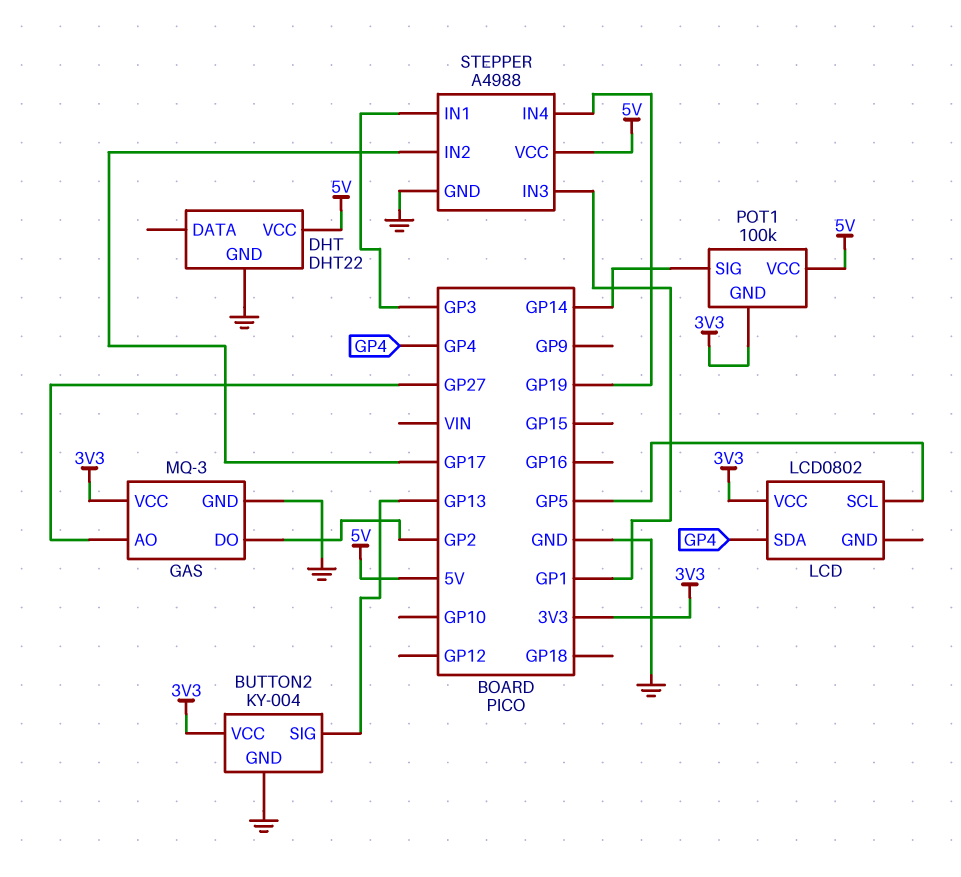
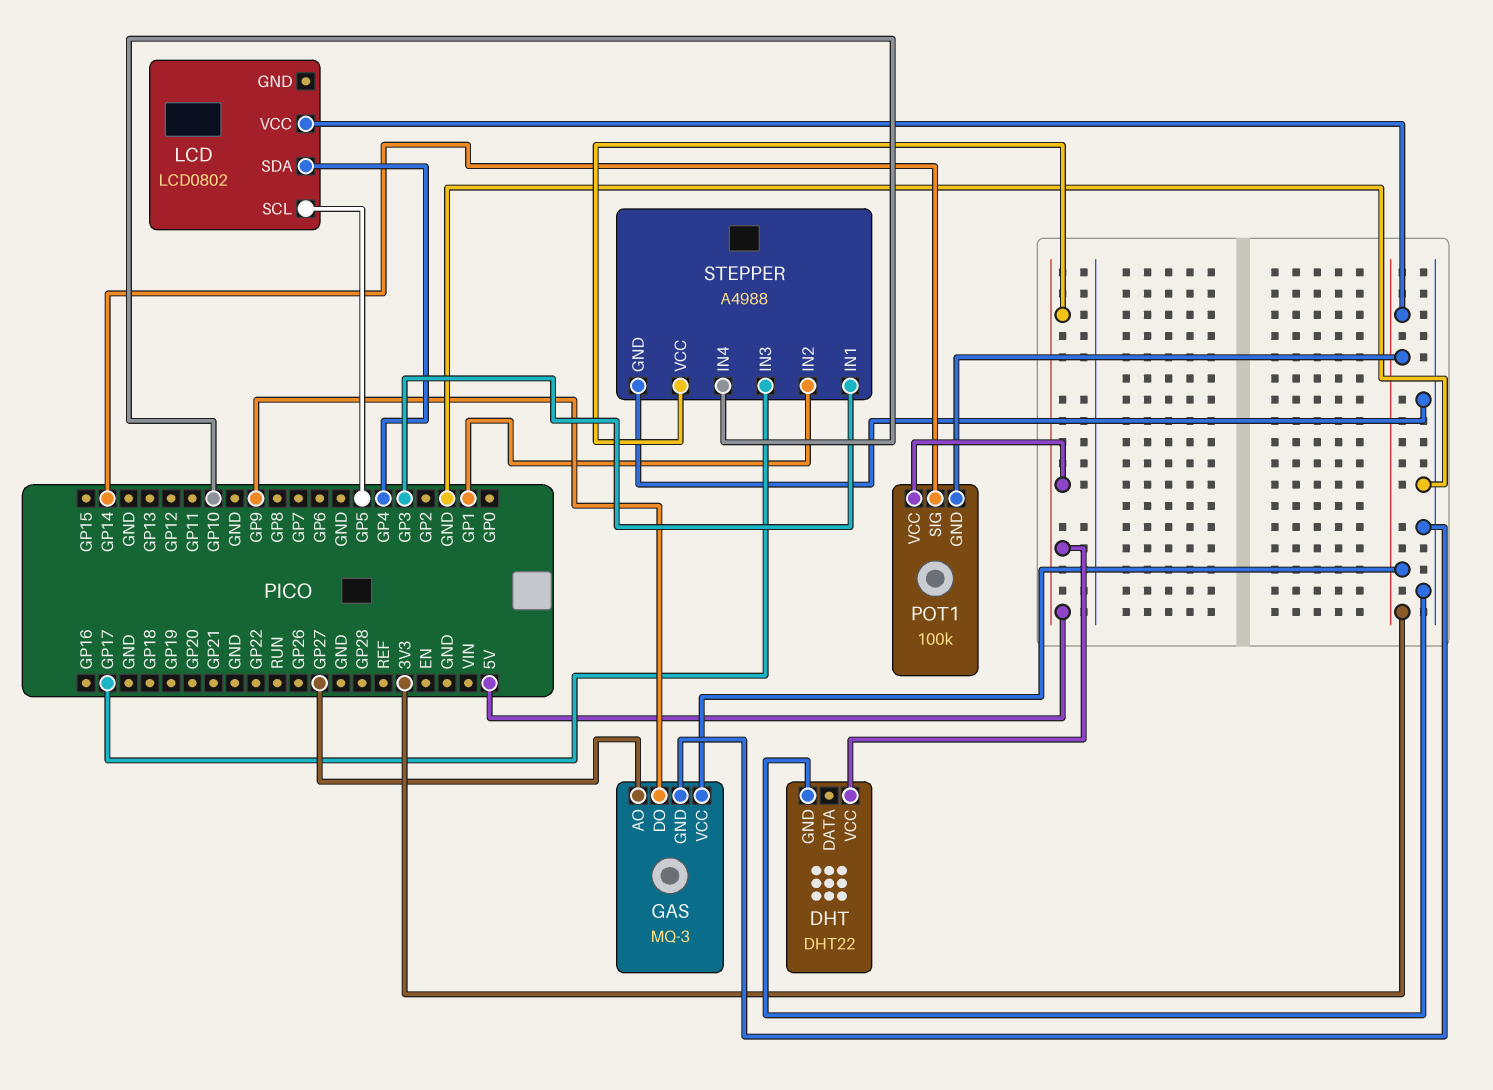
BUTTON2: KY-004 -> none
BUTTON2 pin GND: GND -> none
BUTTON2 pin SIG: GP13 -> none
BUTTON2 pin VCC: 3V3 -> none
GAS pin DO: GP2 -> GP9
STEPPER pin IN2: GP17 -> GP1
STEPPER pin IN3: GP1 -> GP17
STEPPER pin IN4: GP19 -> GP10

